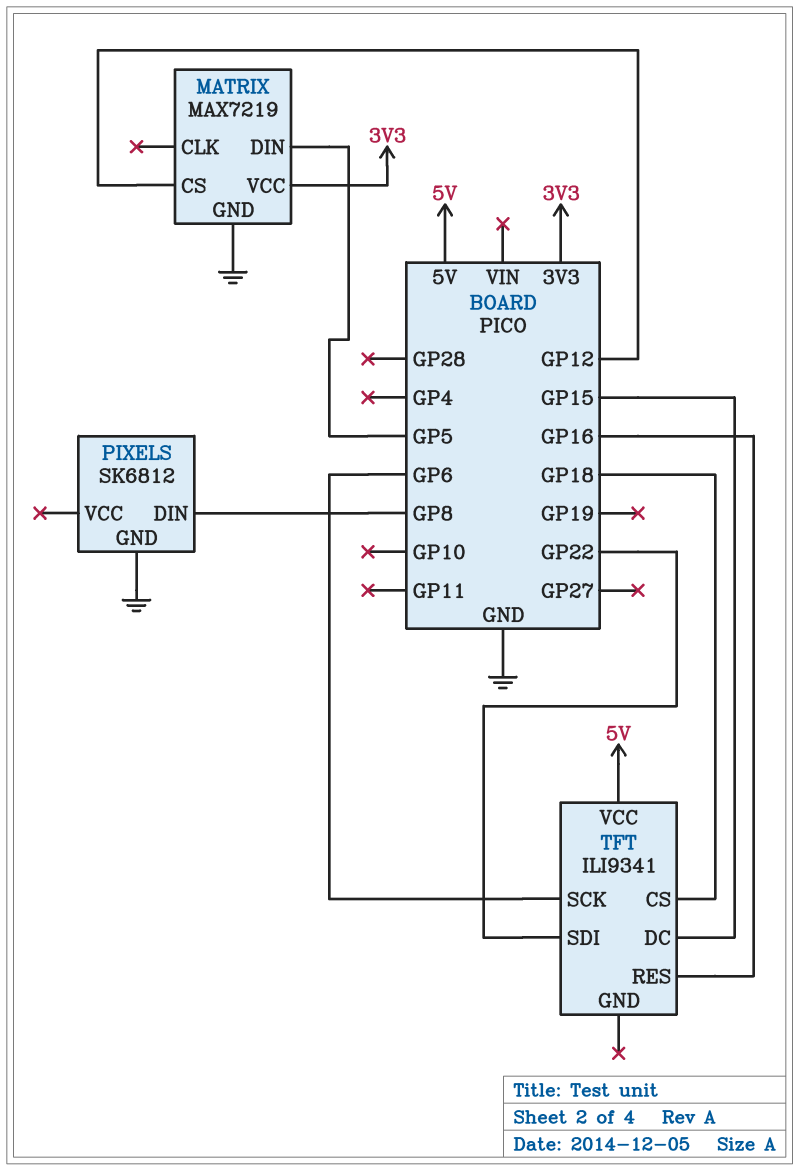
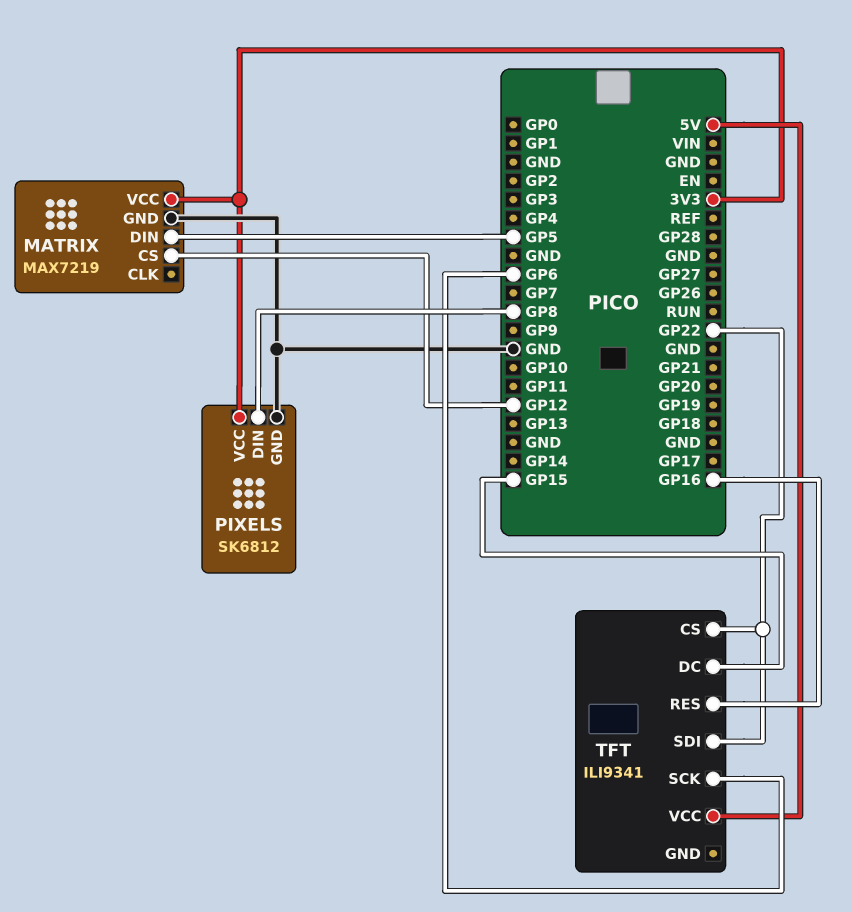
PIXELS pin VCC: none -> 3V3
TFT pin CS: GP18 -> GP22

